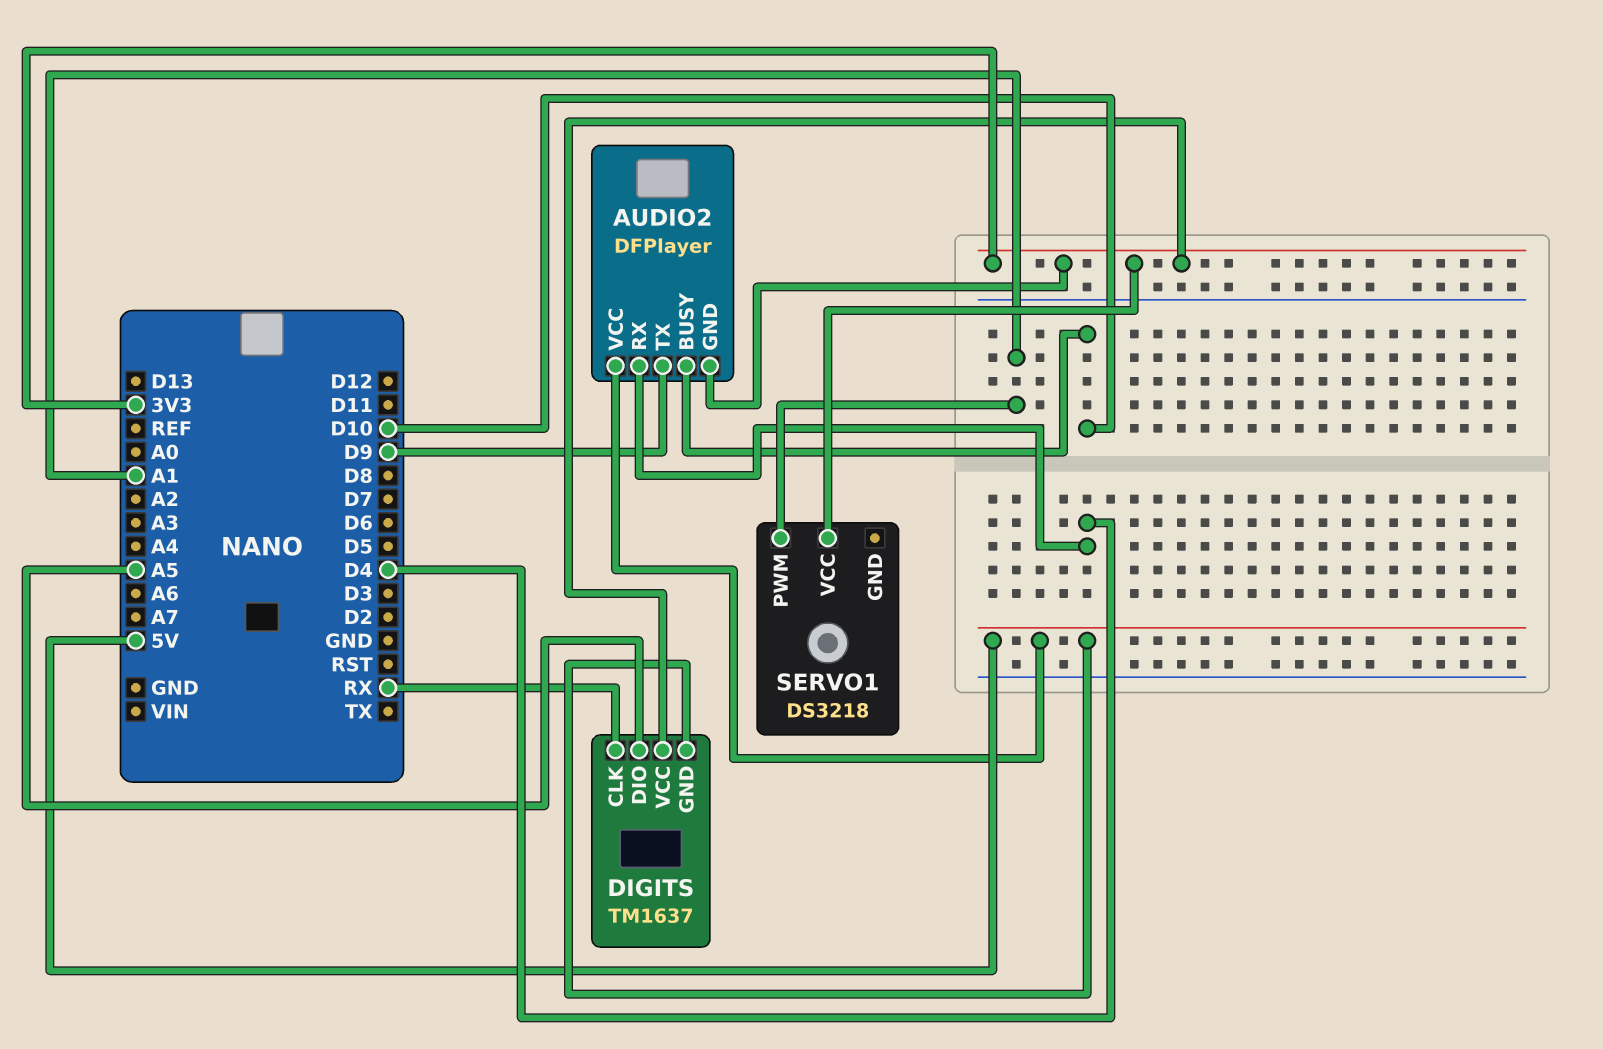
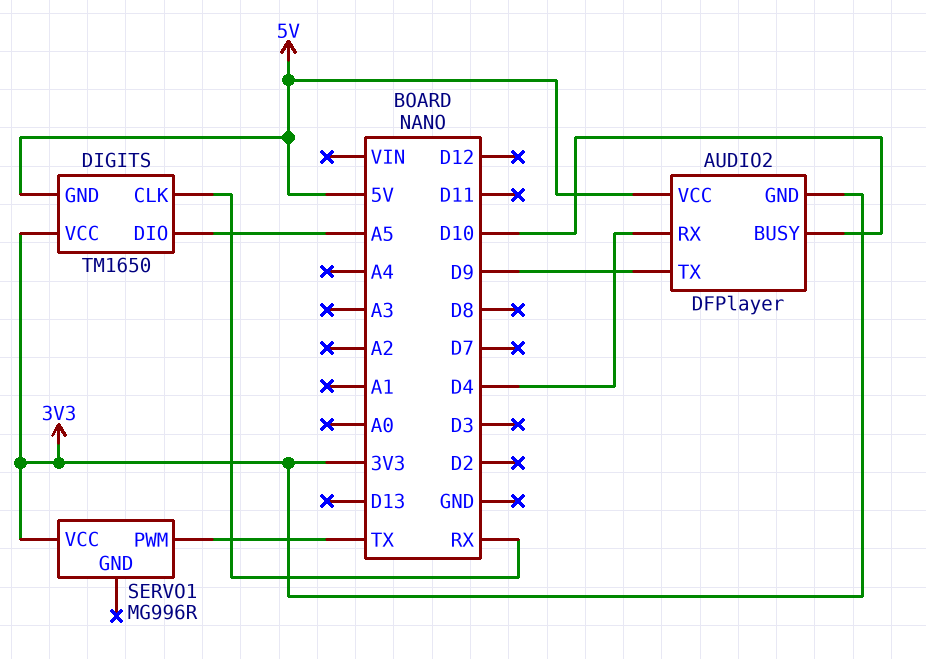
DIGITS: TM1637 -> TM1650
SERVO1: DS3218 -> MG996R
SERVO1 pin PWM: A1 -> TX

